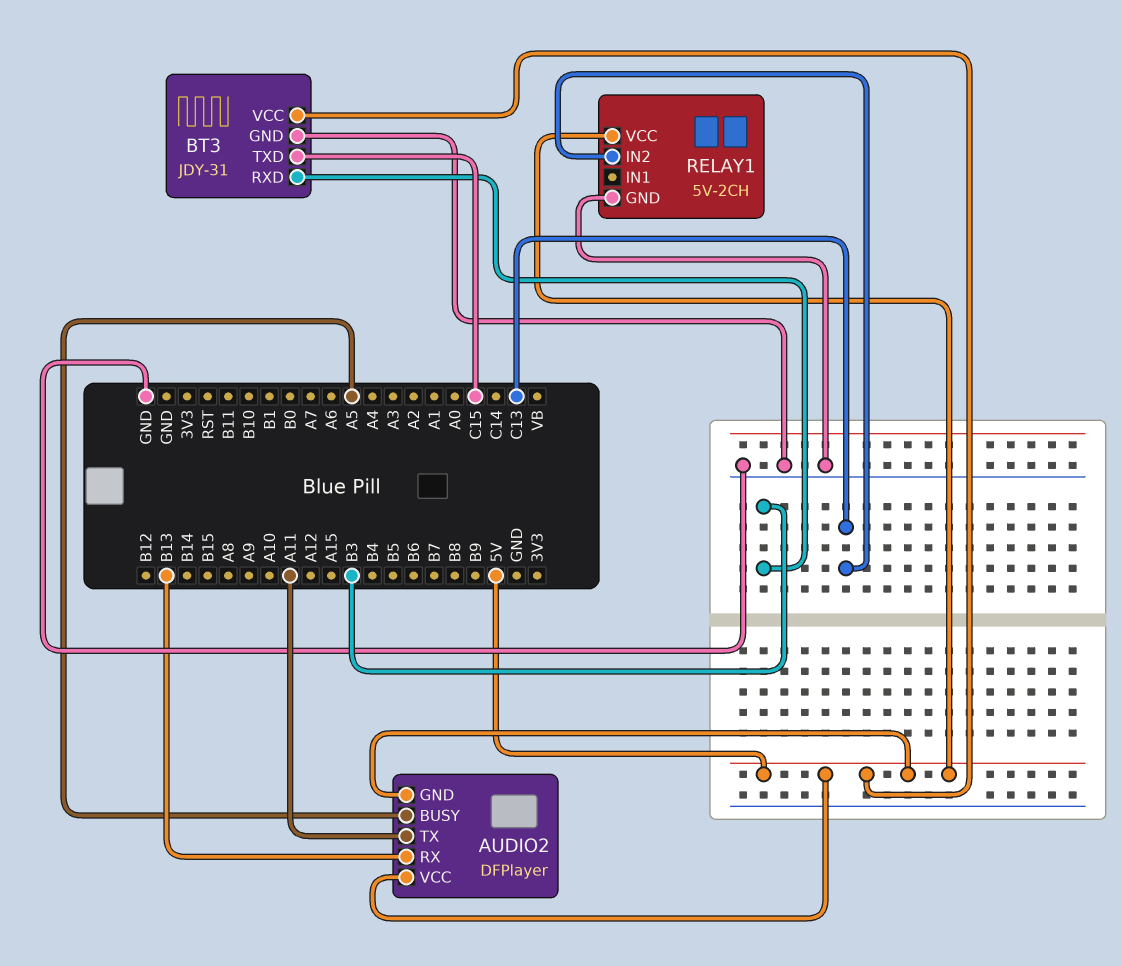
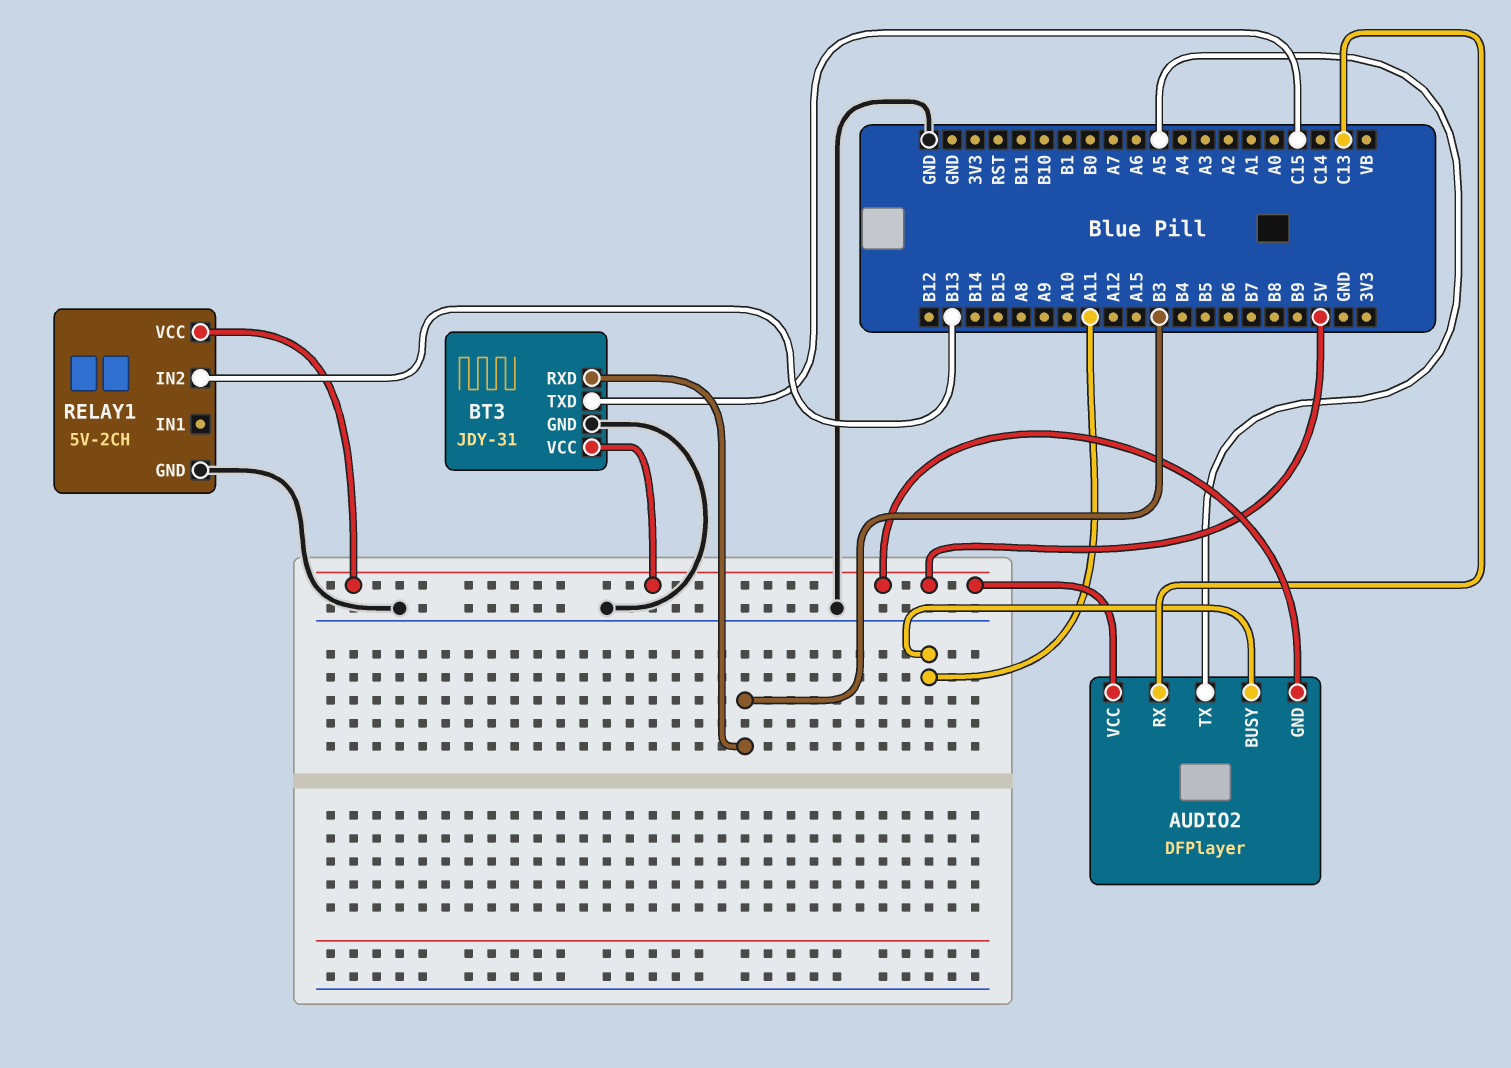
AUDIO2 pin BUSY: A5 -> A11
AUDIO2 pin RX: B13 -> C13
AUDIO2 pin TX: A11 -> A5
RELAY1 pin IN2: C13 -> B13

